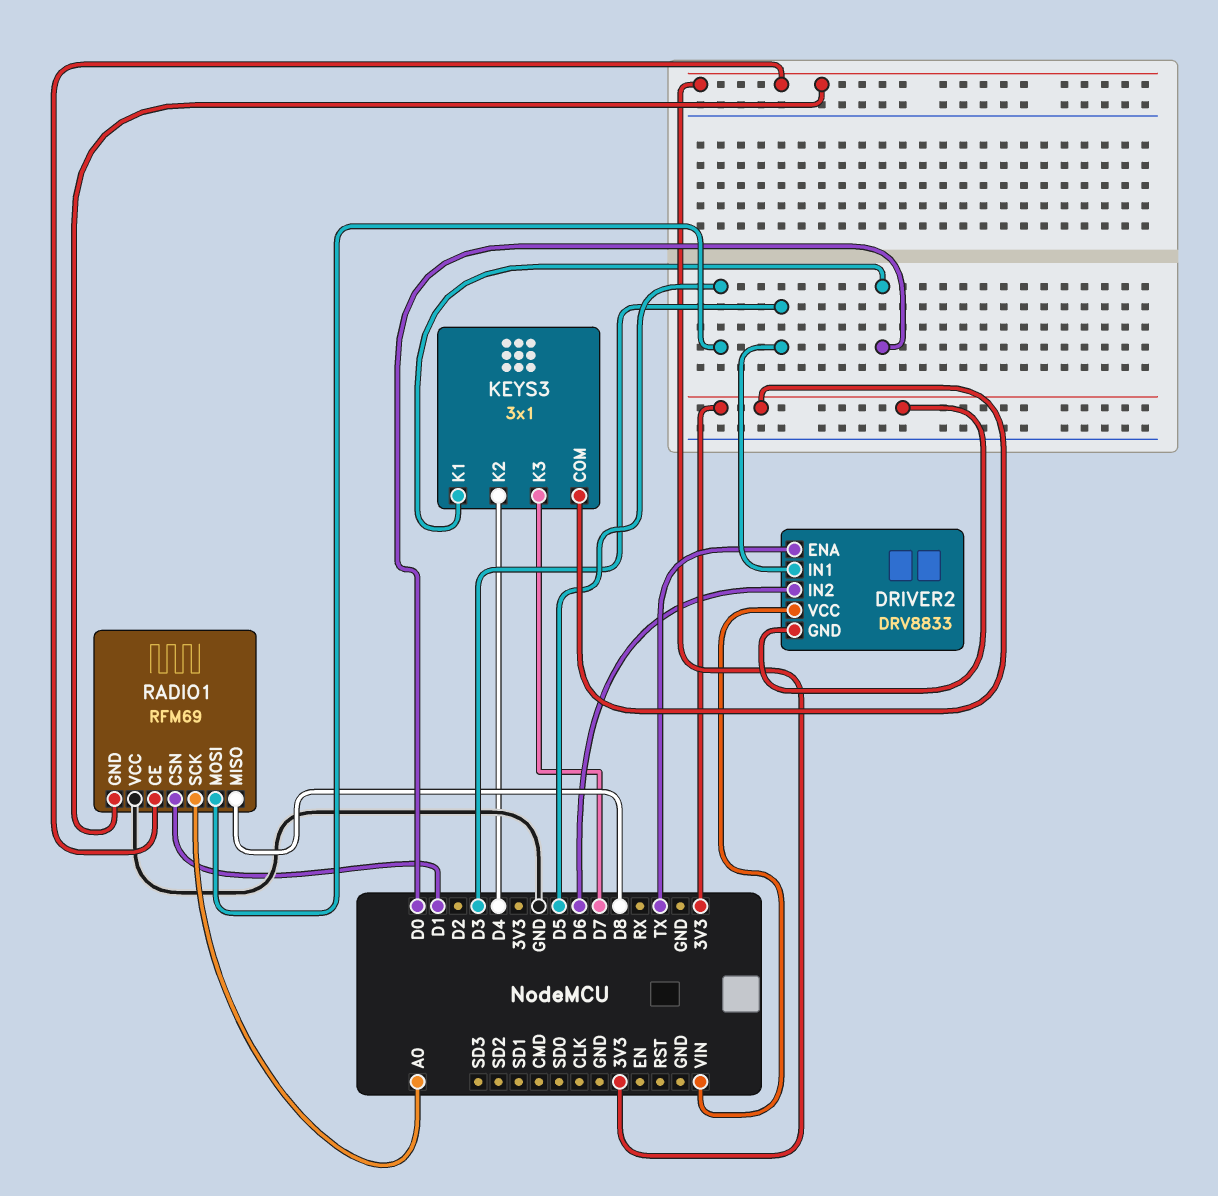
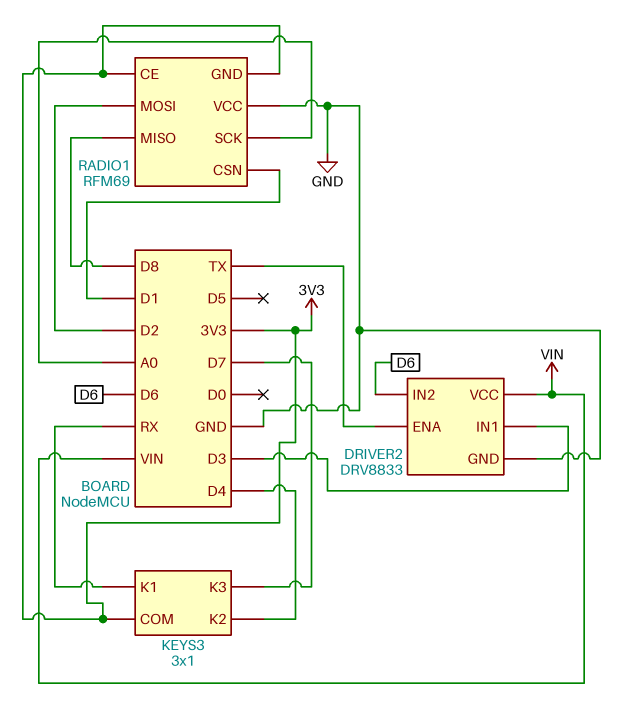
DRIVER2 pin GND: 3V3 -> GND
KEYS3 pin K1: D0 -> RX
RADIO1 pin MOSI: D5 -> D2

